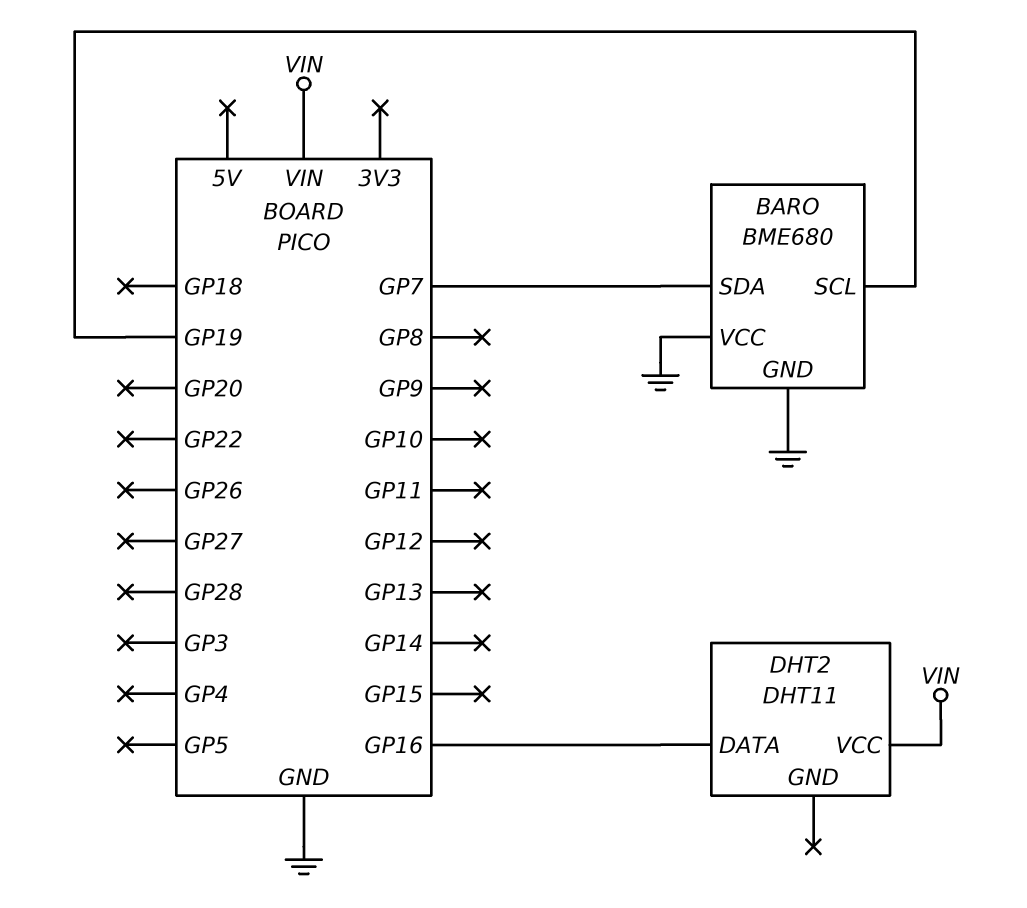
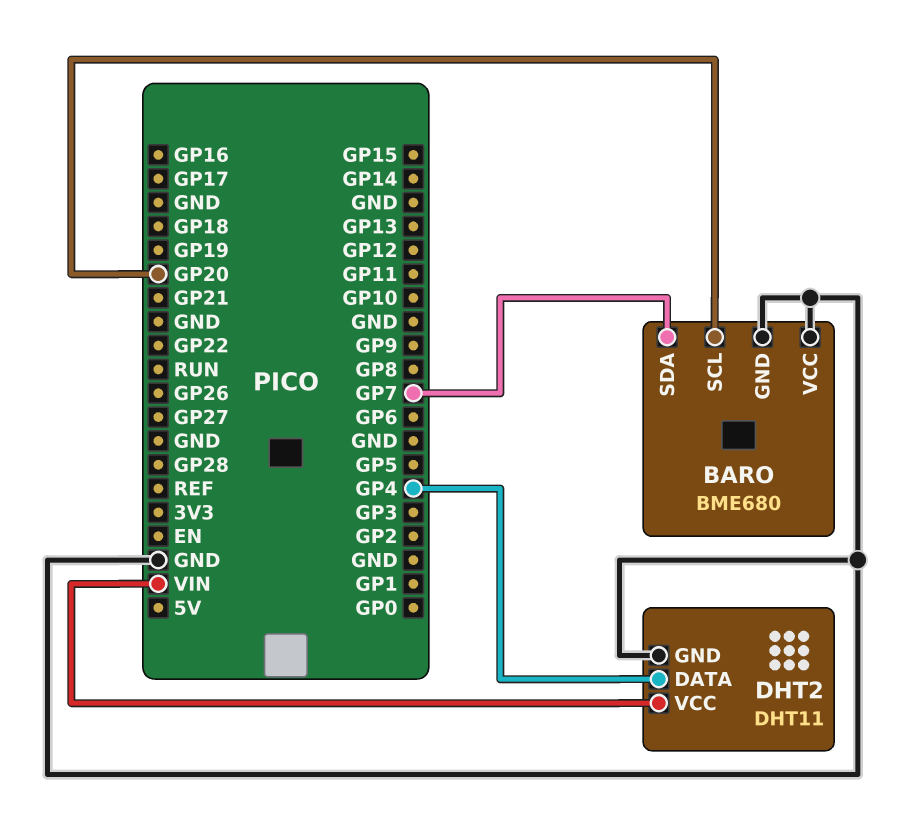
BARO pin SCL: GP19 -> GP20
DHT2 pin DATA: GP16 -> GP4
DHT2 pin GND: none -> GND

